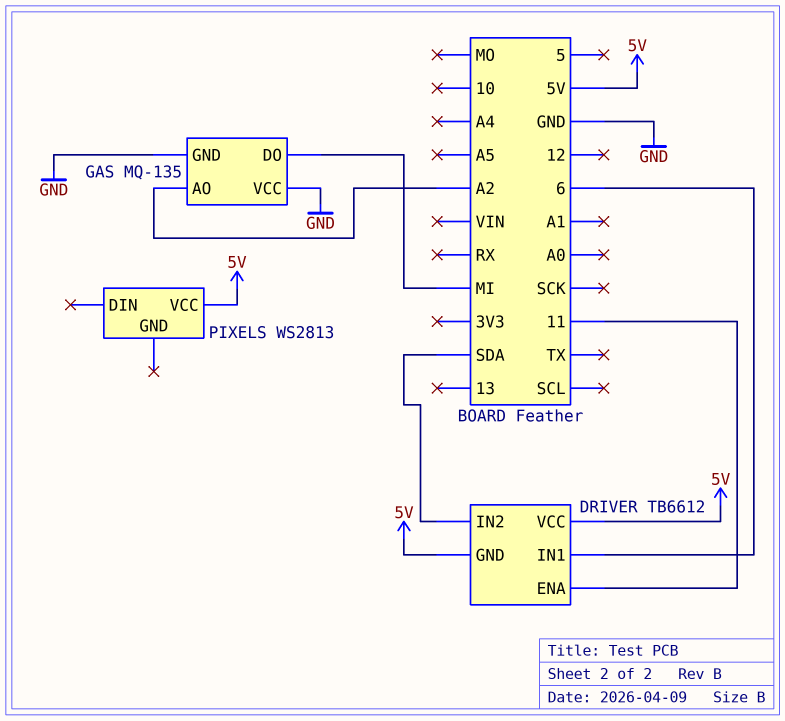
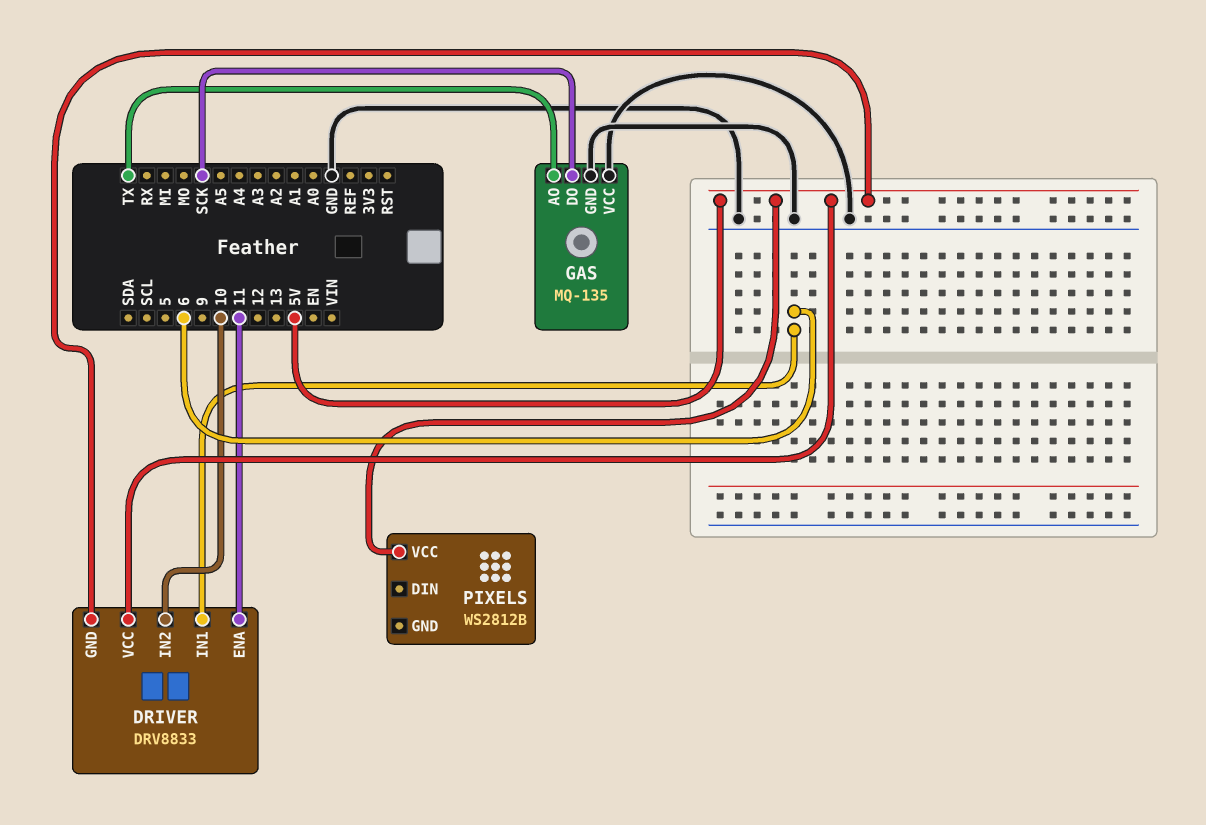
DRIVER: TB6612 -> DRV8833
DRIVER pin IN2: SDA -> 10
GAS pin AO: A2 -> TX
GAS pin DO: MI -> SCK
PIXELS: WS2813 -> WS2812B

